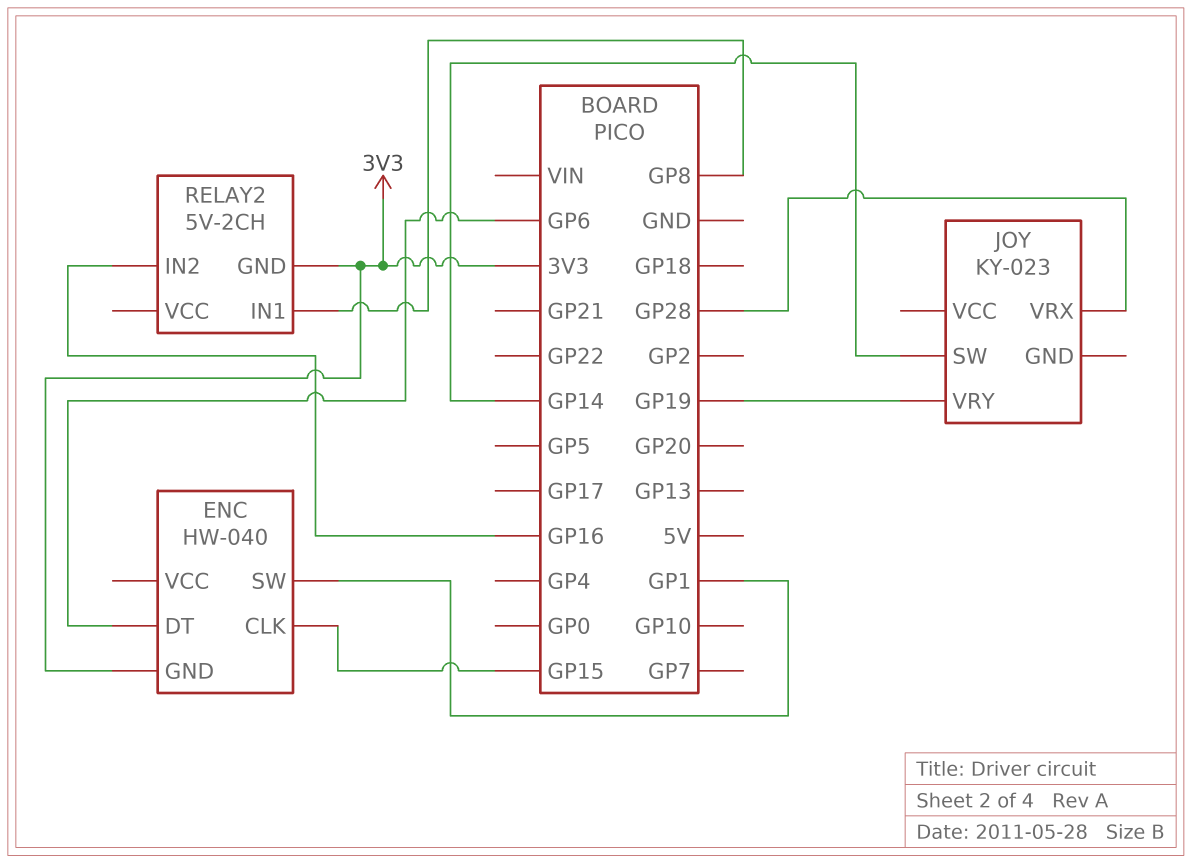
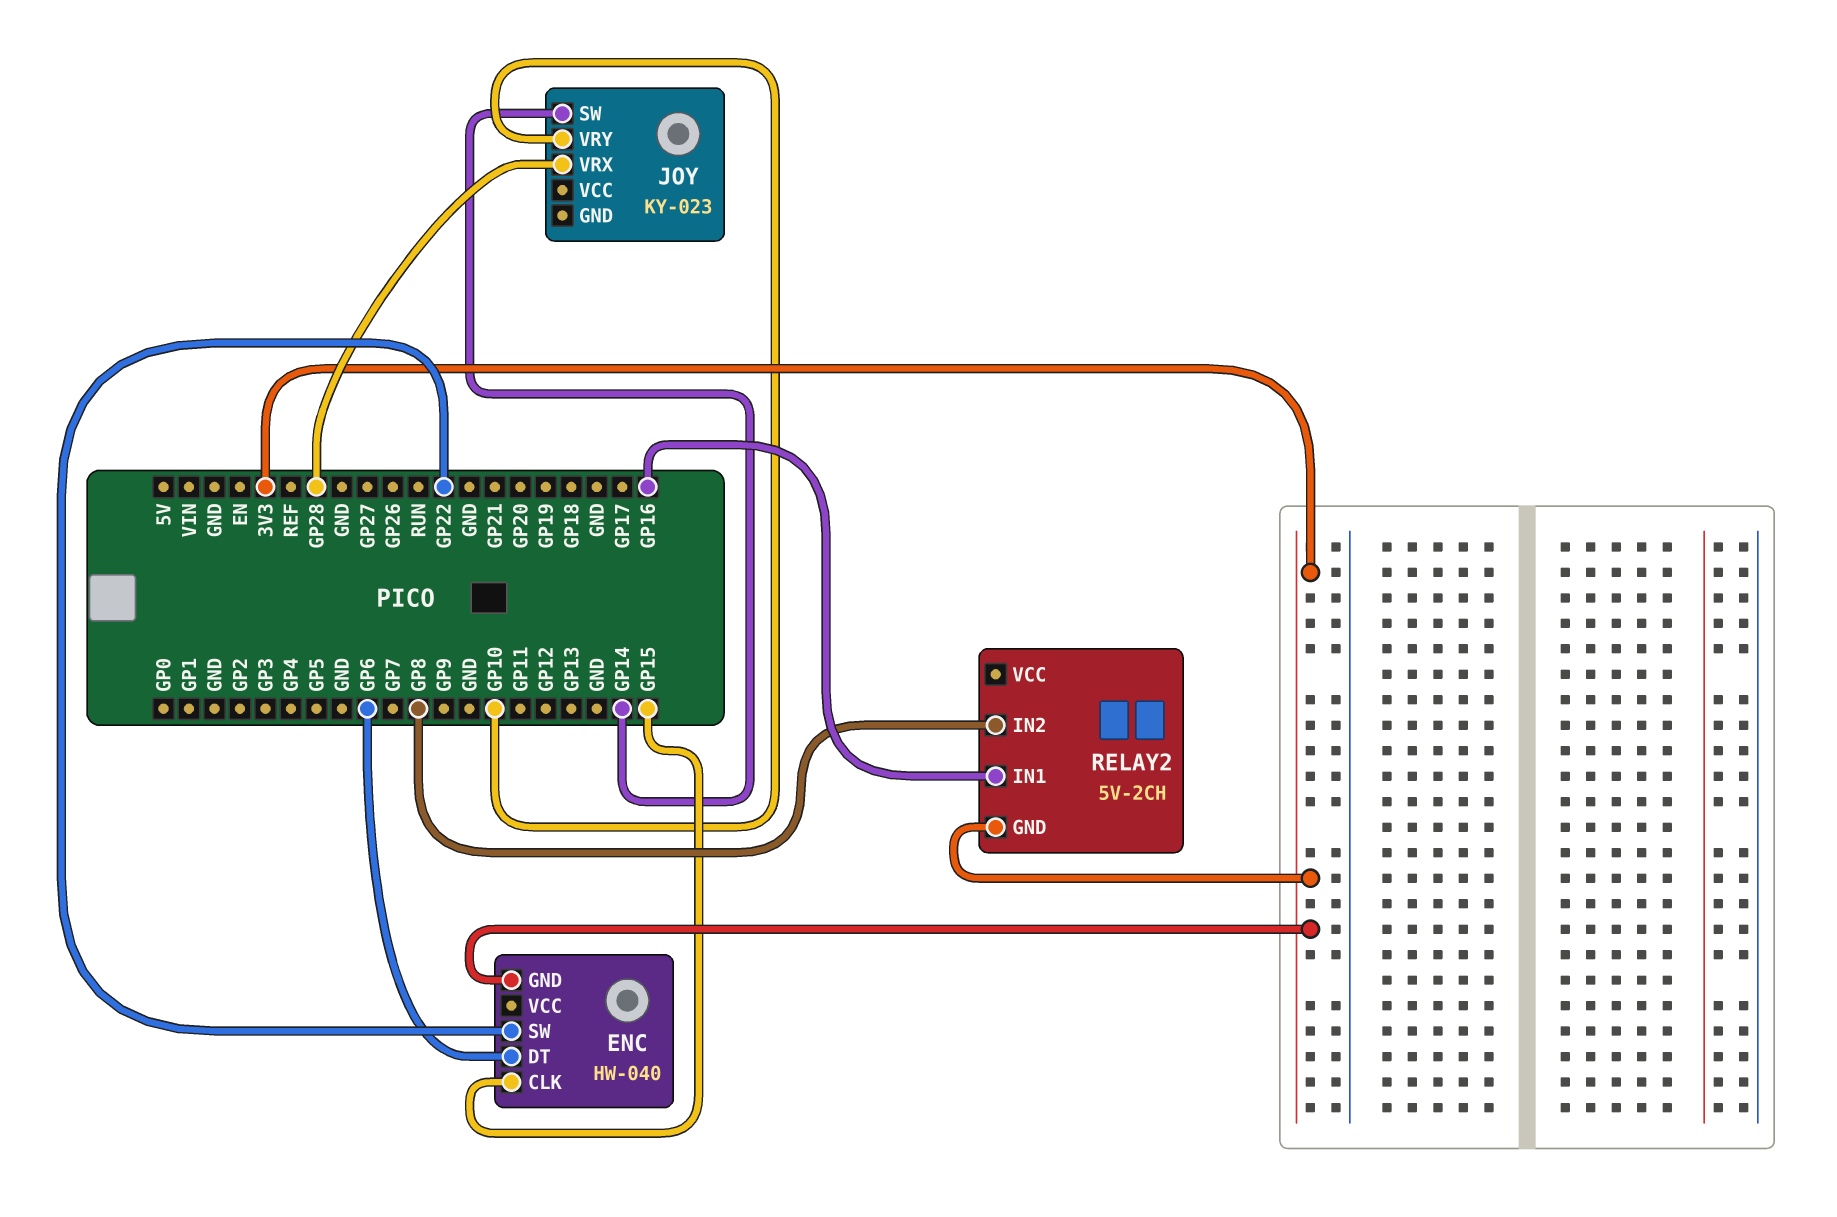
ENC pin SW: GP1 -> GP22
JOY pin VRY: GP19 -> GP10
RELAY2 pin IN1: GP8 -> GP16
RELAY2 pin IN2: GP16 -> GP8

